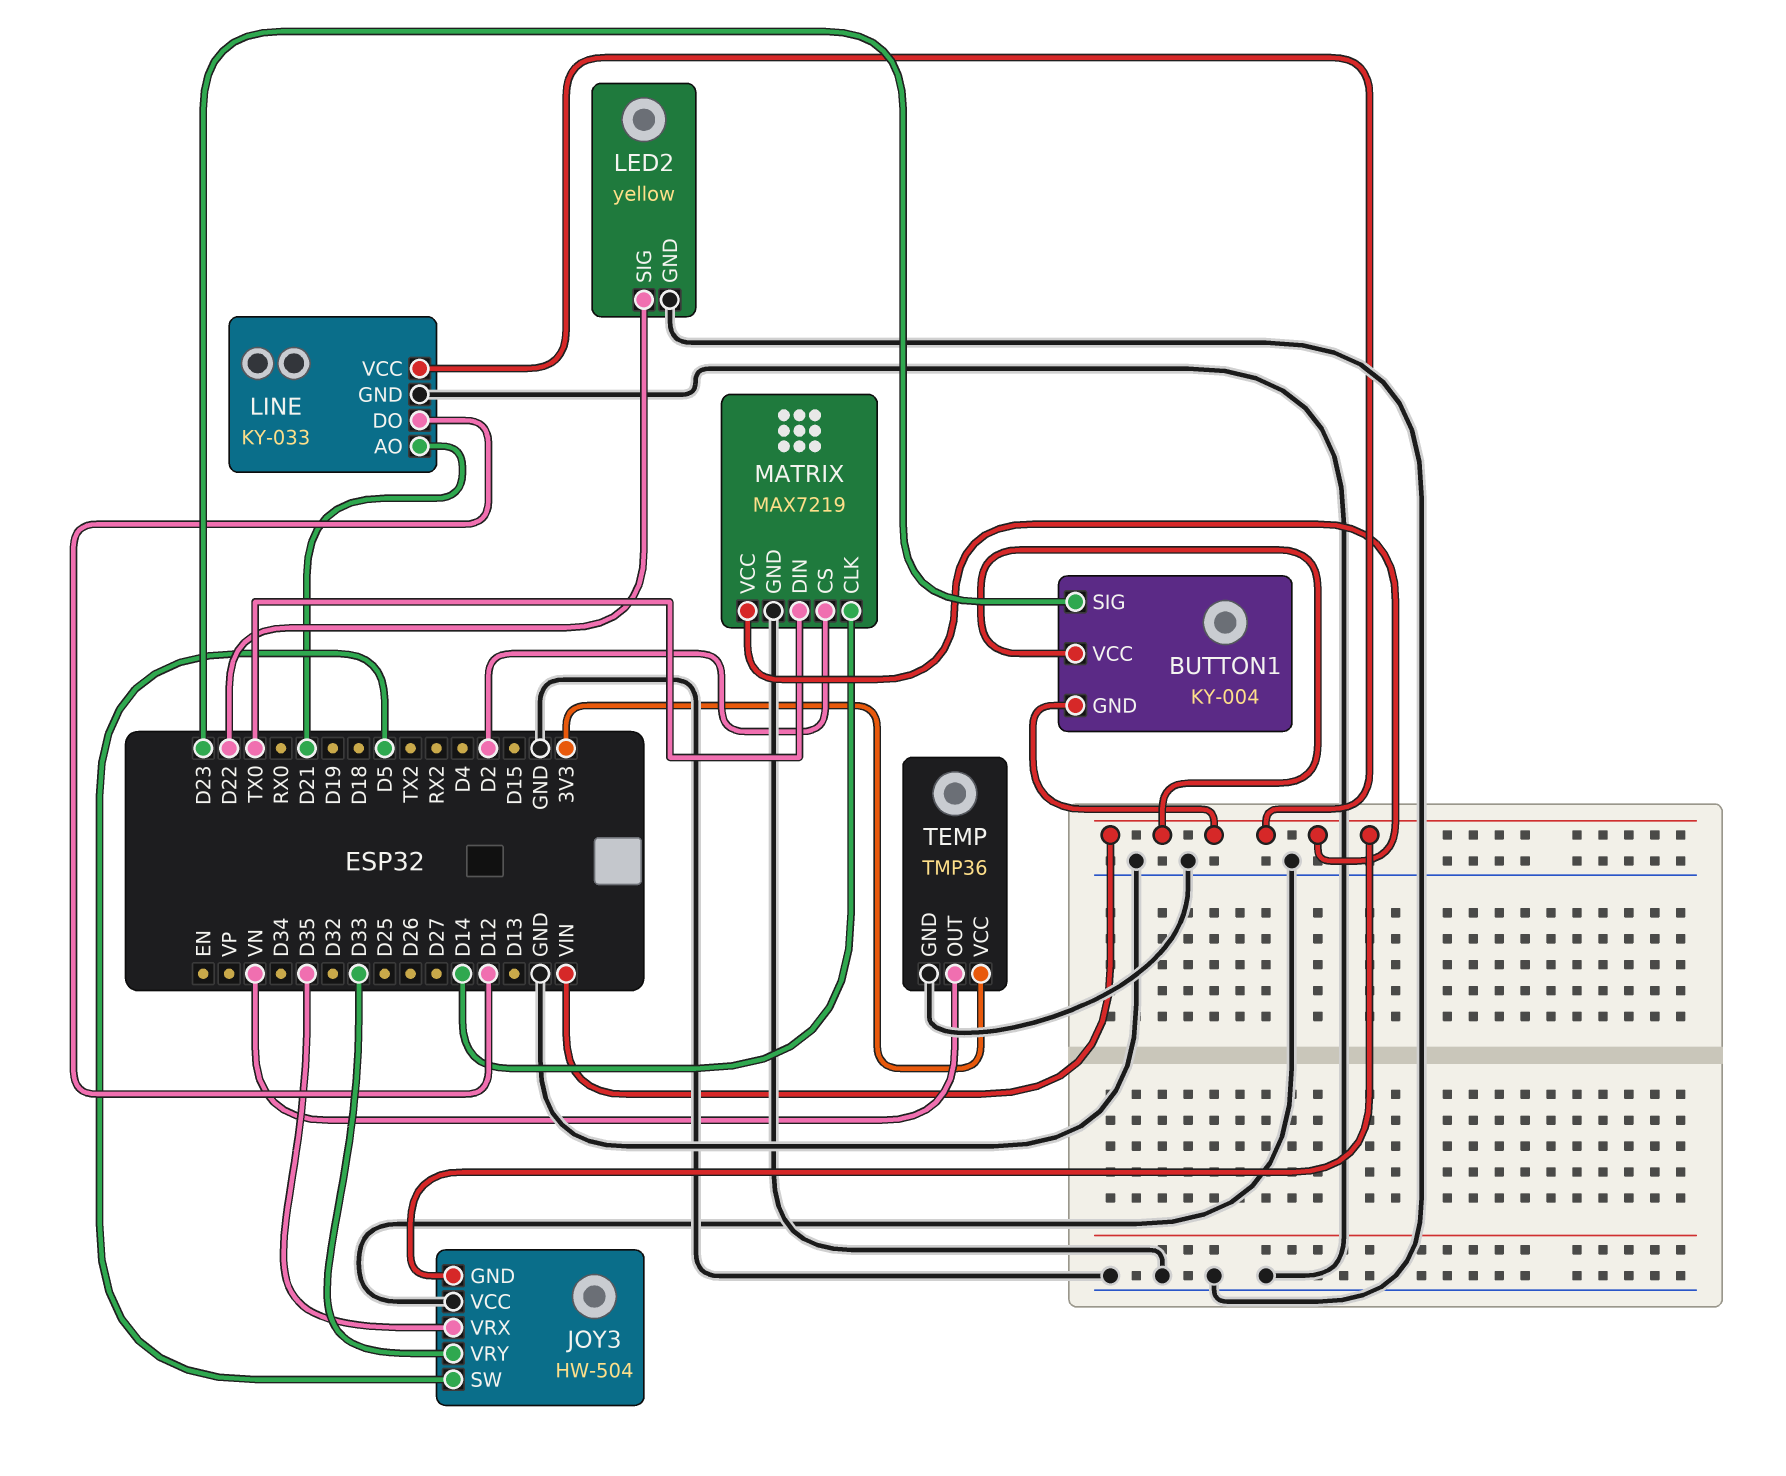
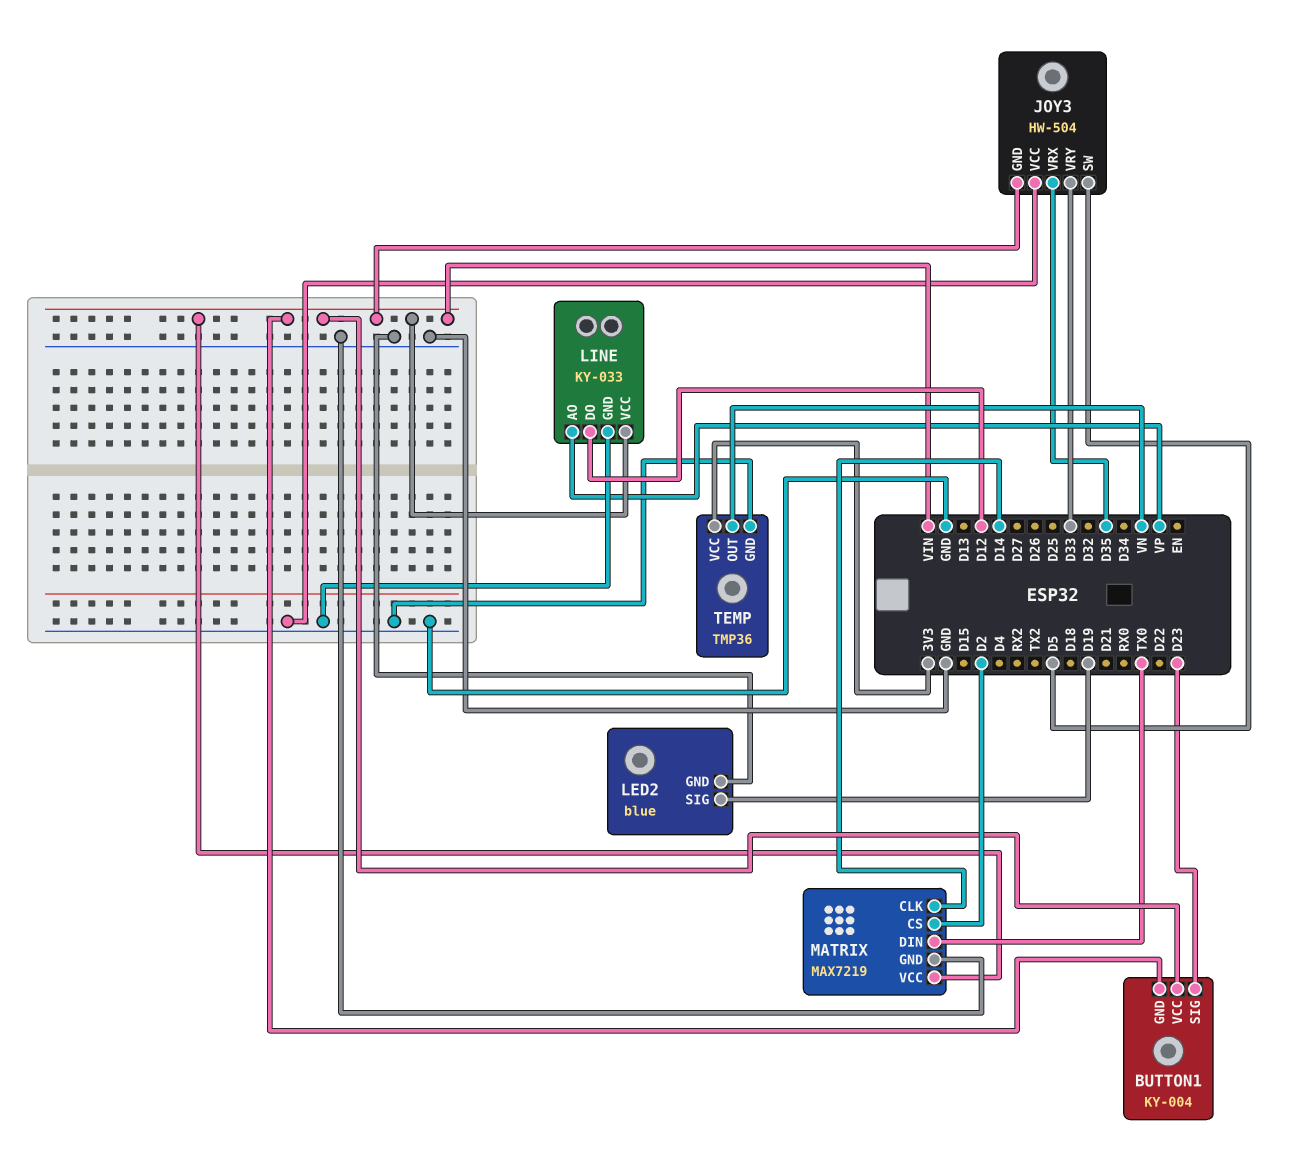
LED2: yellow -> blue
LED2 pin SIG: D22 -> D19
LINE pin AO: D21 -> VP

